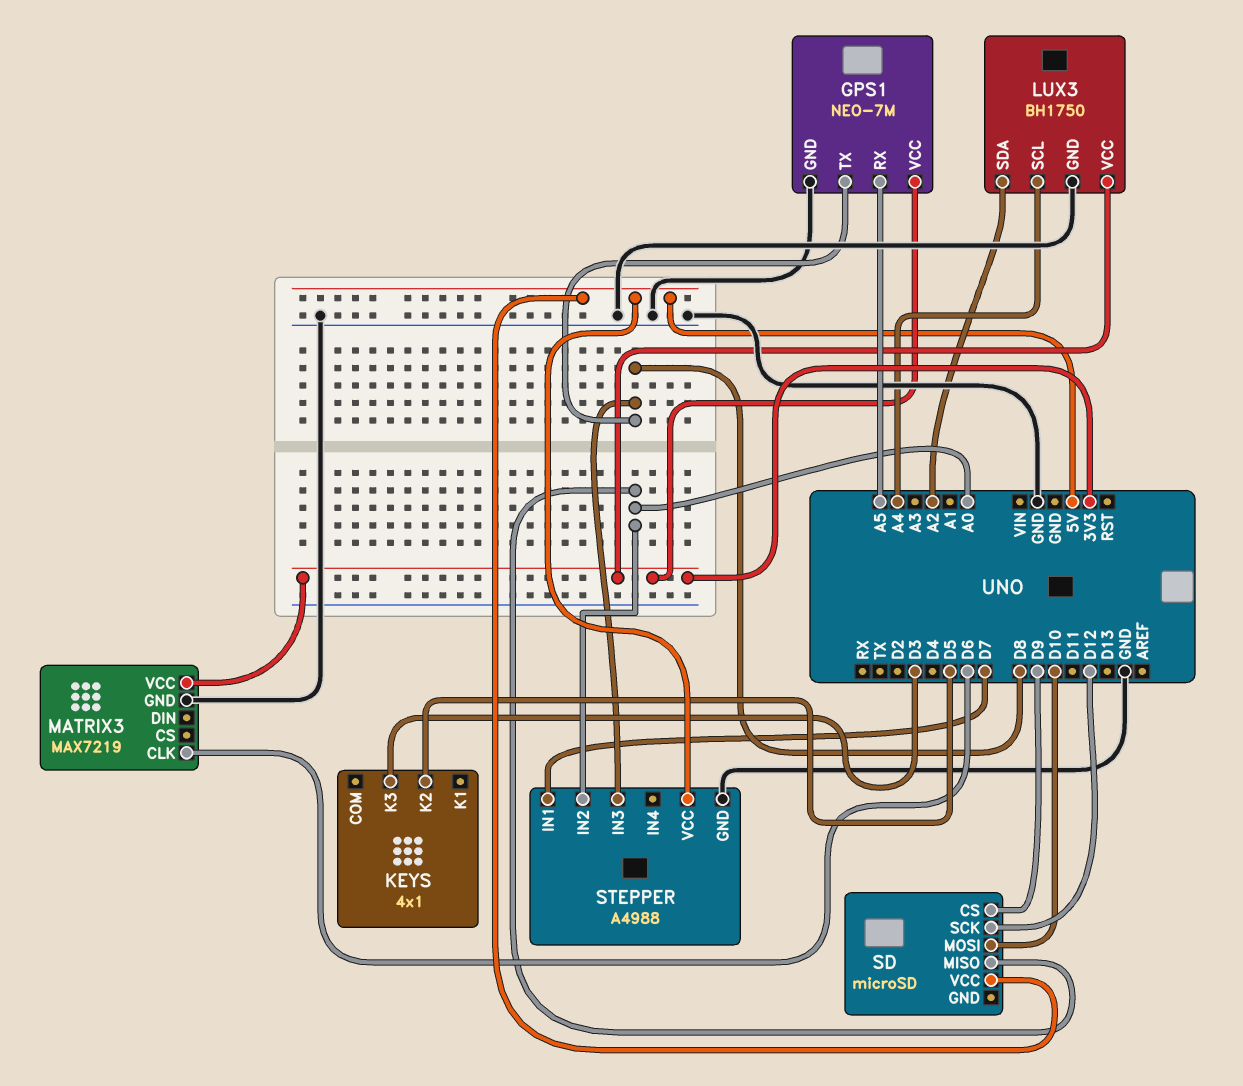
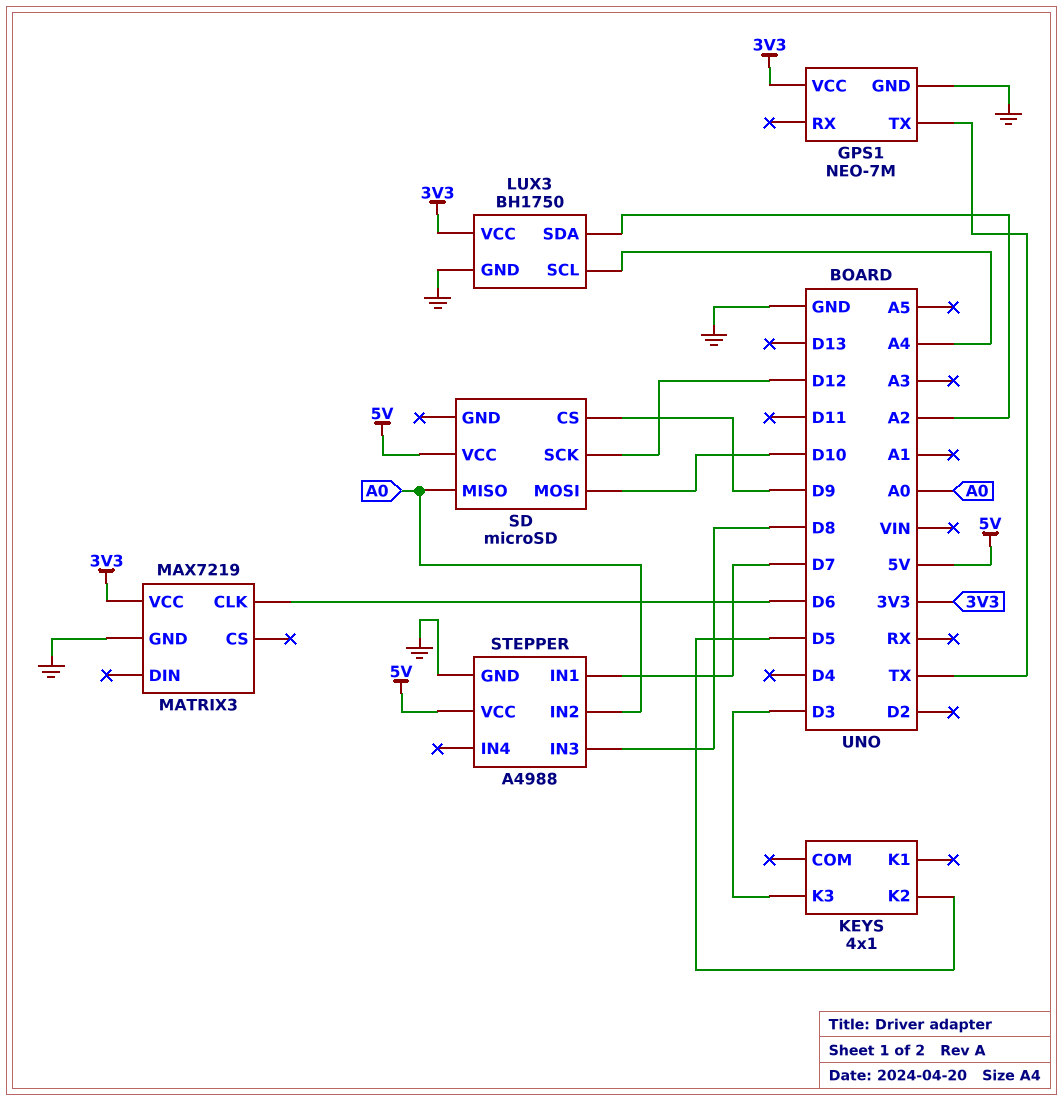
GPS1 pin RX: A5 -> none
GPS1 pin TX: D8 -> TX

